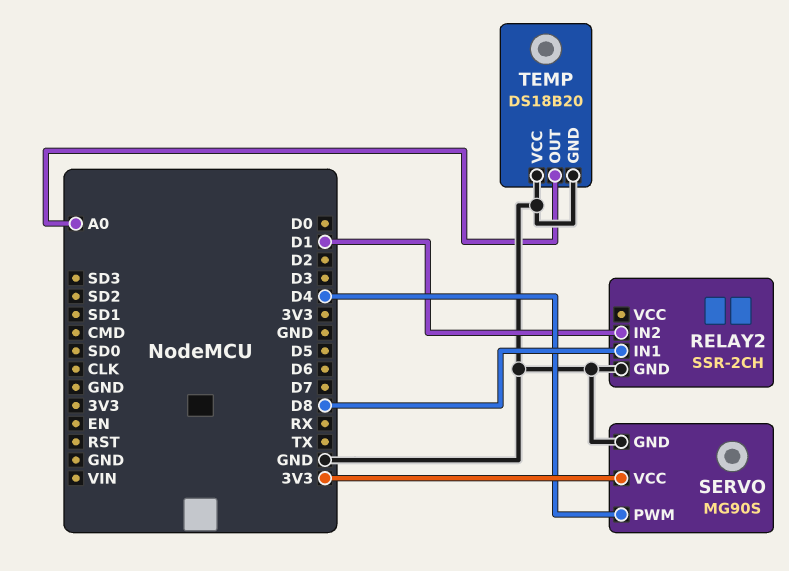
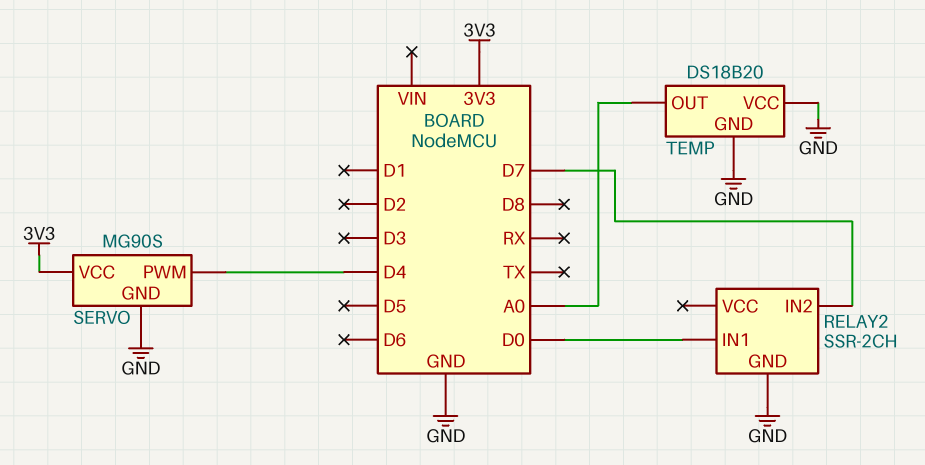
RELAY2 pin IN1: D8 -> D0
RELAY2 pin IN2: D1 -> D7

